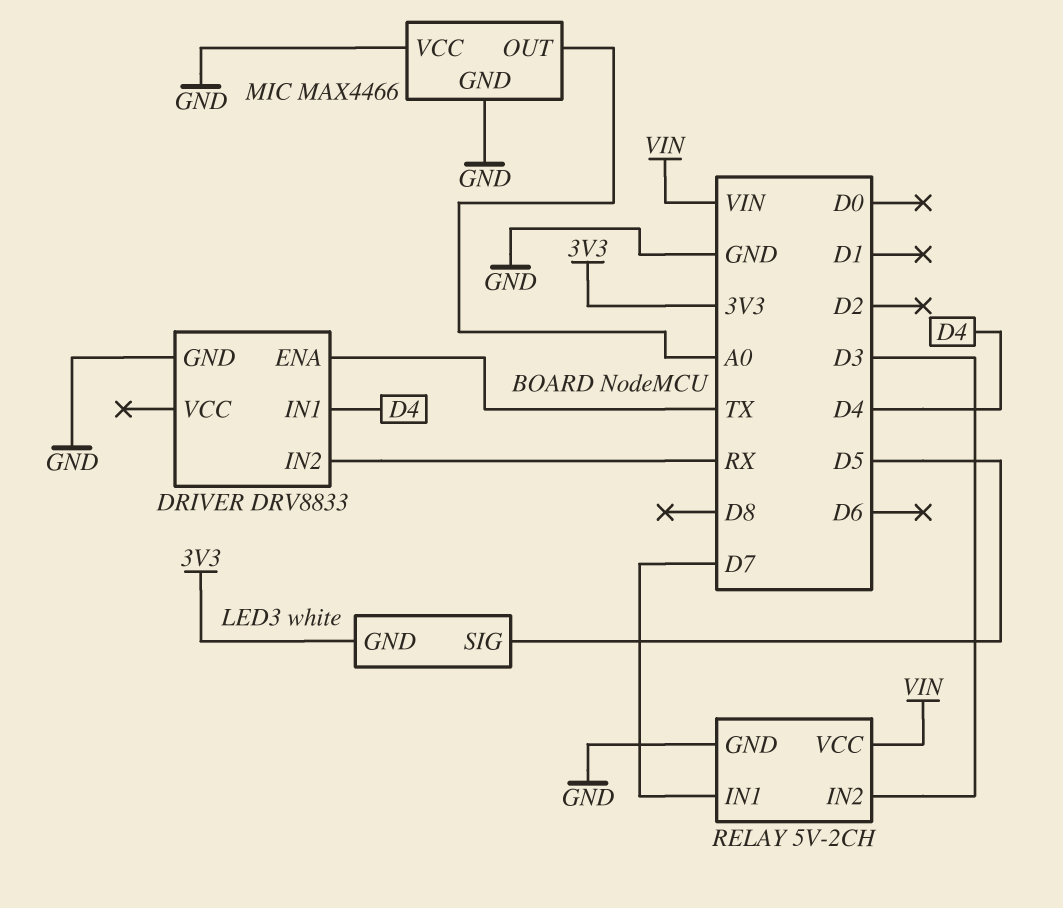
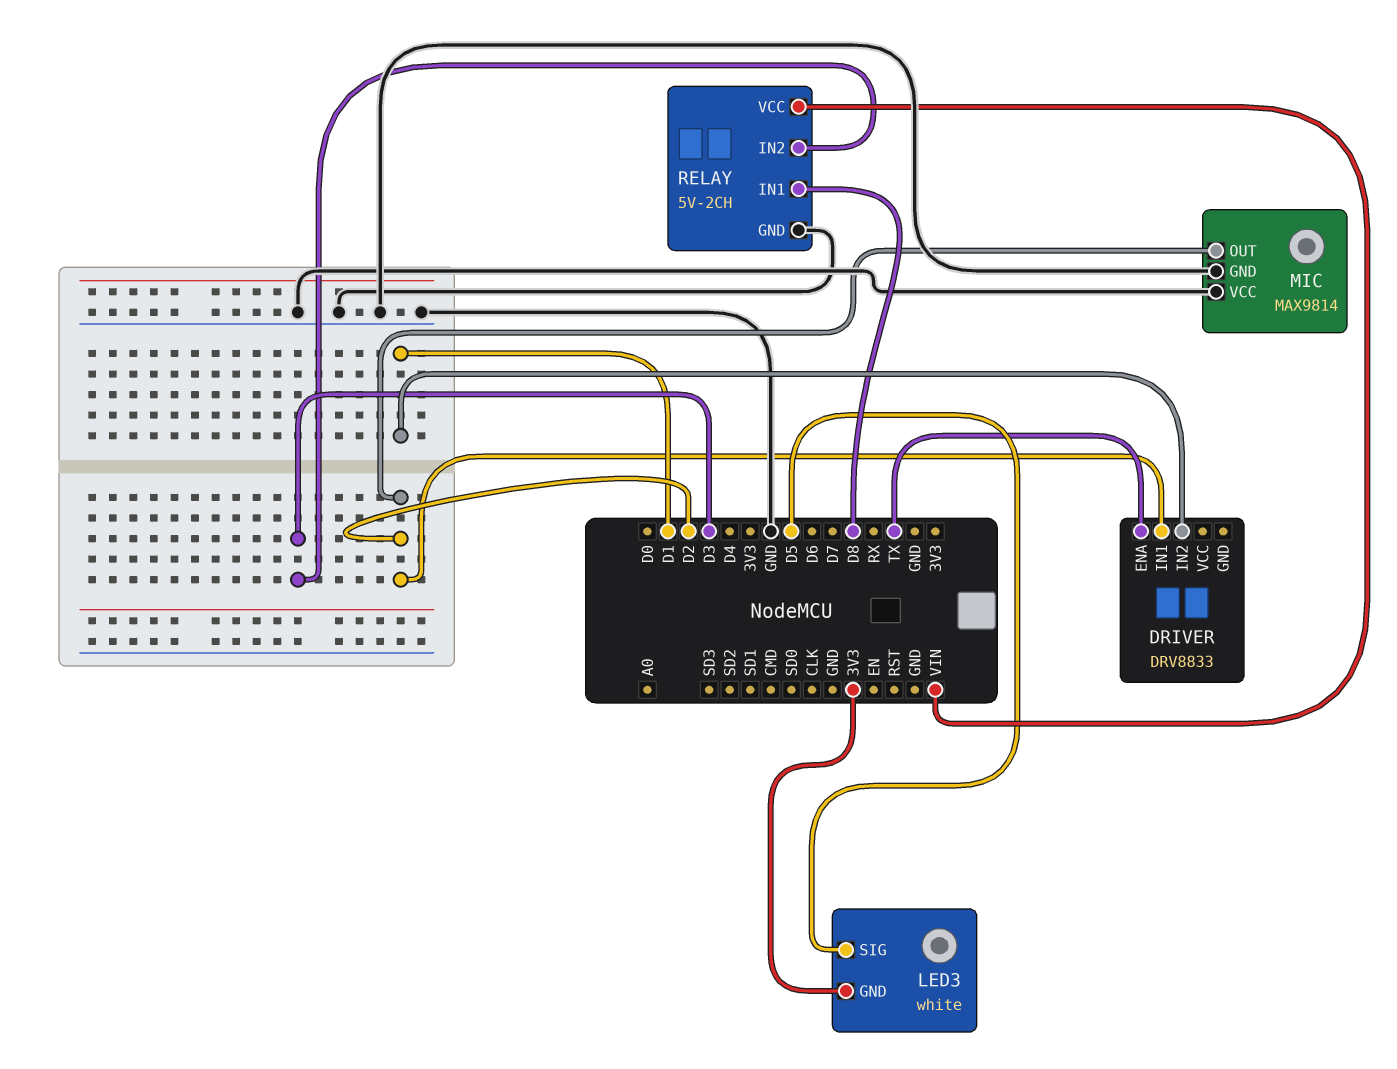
DRIVER pin GND: GND -> none
DRIVER pin IN1: D4 -> D2
DRIVER pin IN2: RX -> D1
MIC: MAX4466 -> MAX9814
MIC pin OUT: A0 -> D2
RELAY pin IN1: D7 -> D8

